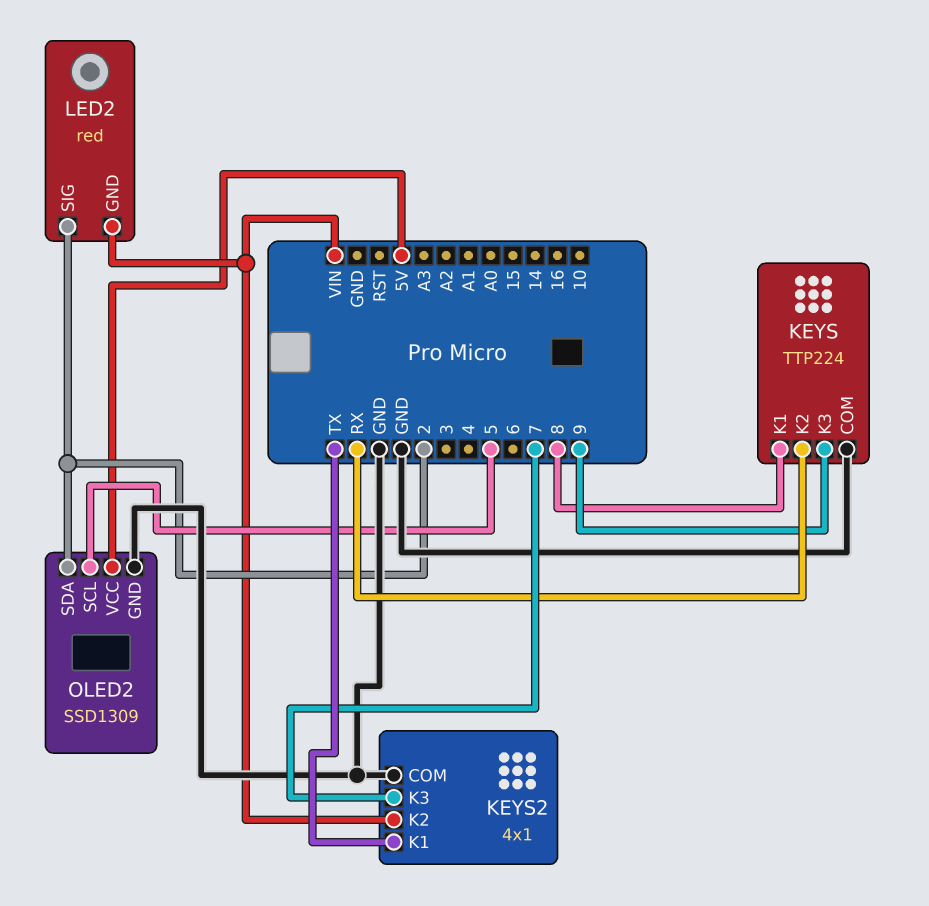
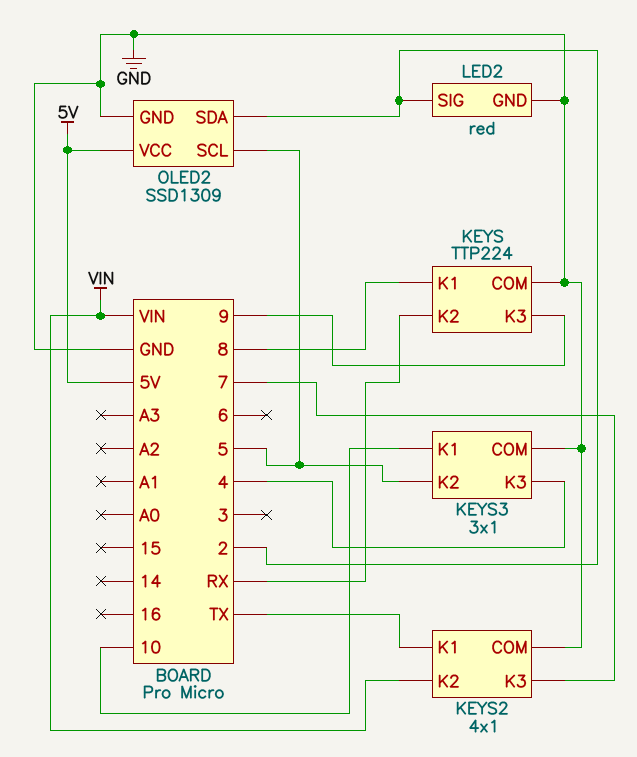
KEYS3: none -> 3x1
KEYS3 pin COM: none -> GND
KEYS3 pin K1: none -> 10
KEYS3 pin K2: none -> 5
KEYS3 pin K3: none -> 4
LED2 pin GND: VIN -> GND

